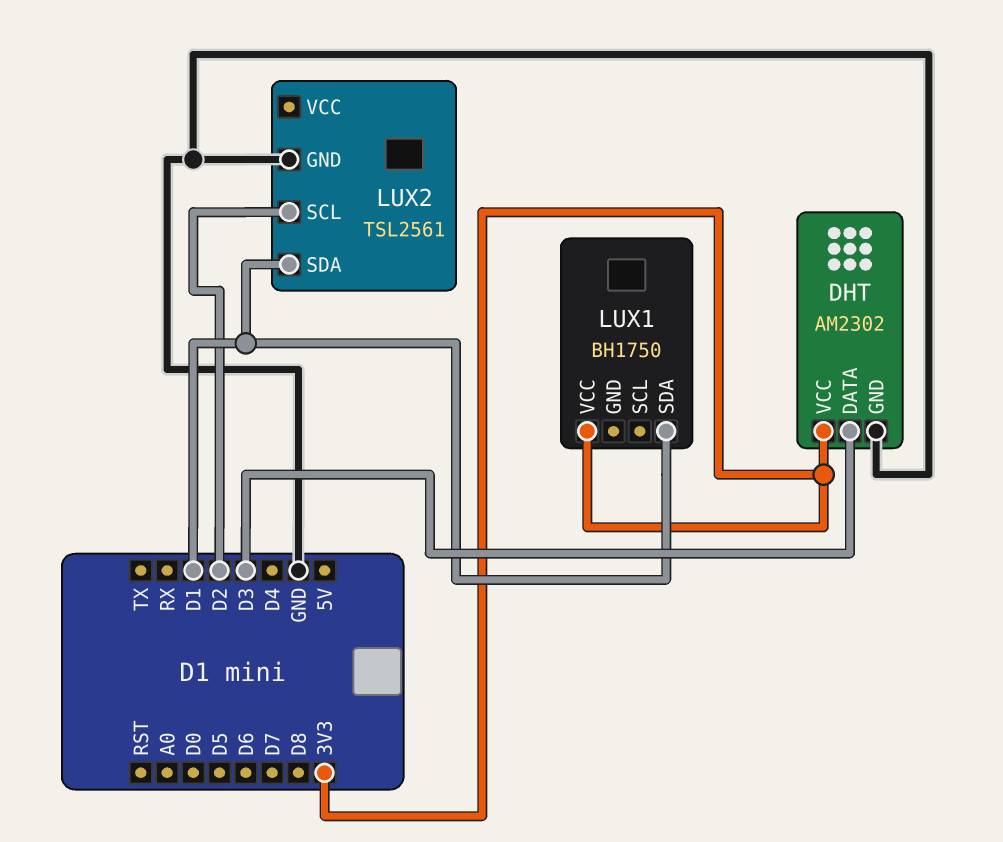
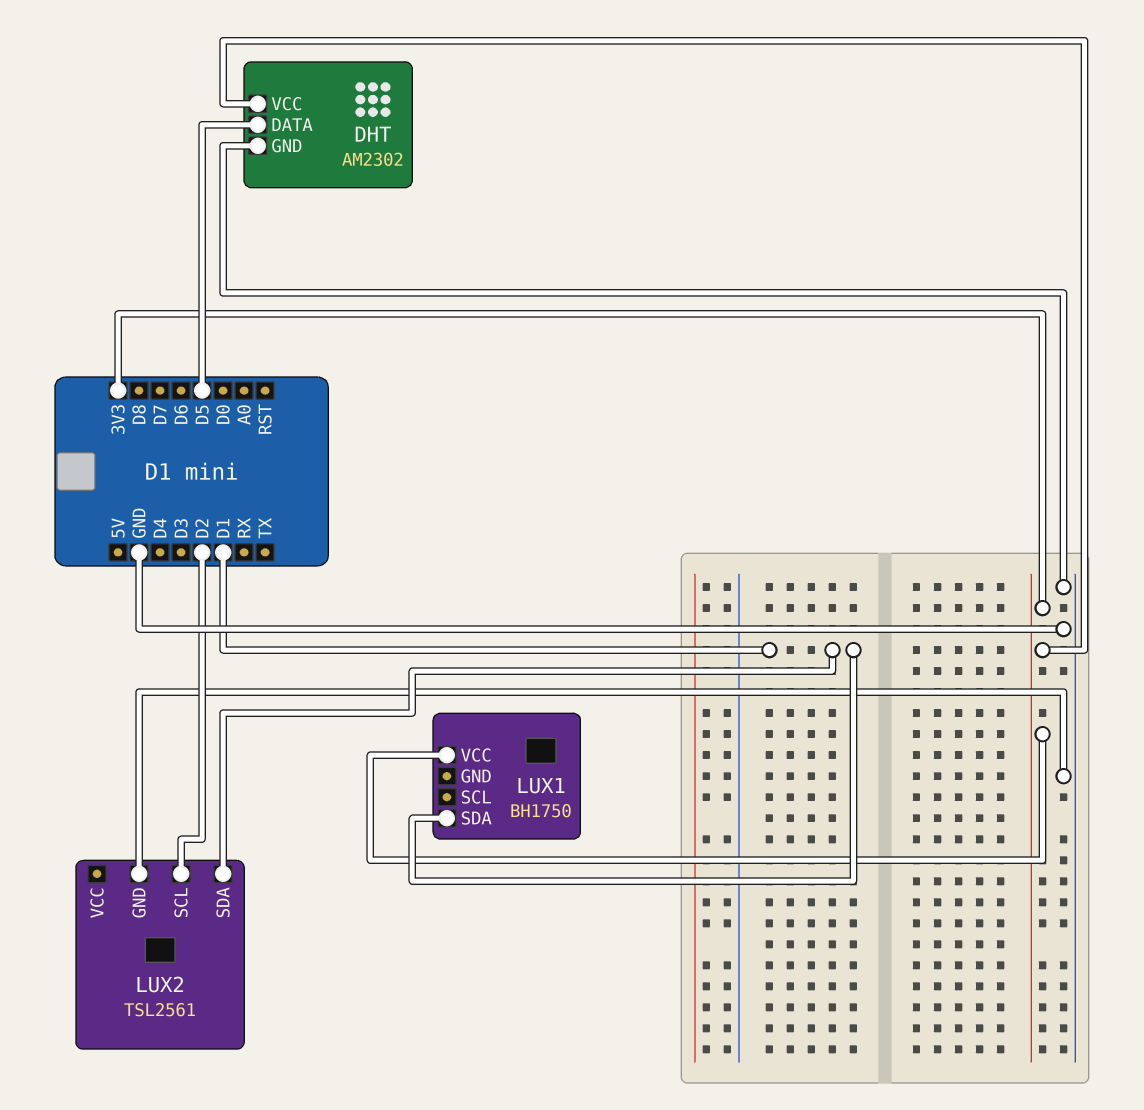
DHT pin DATA: D3 -> D5

